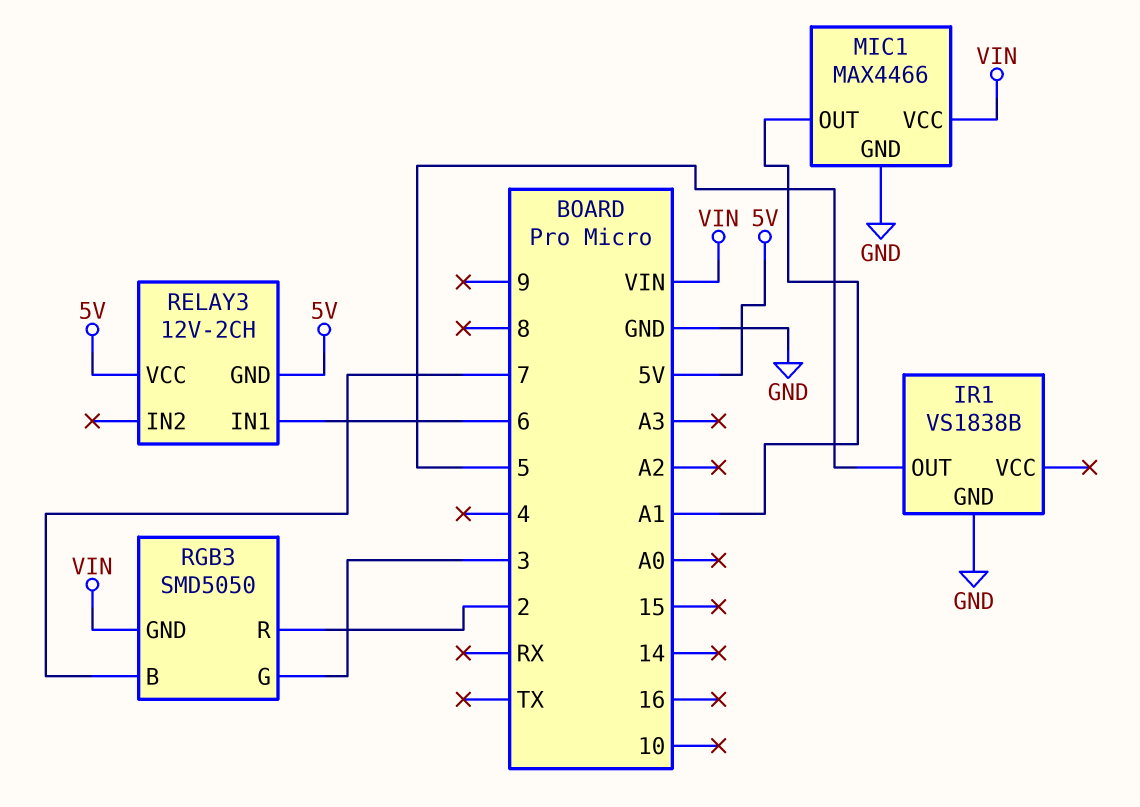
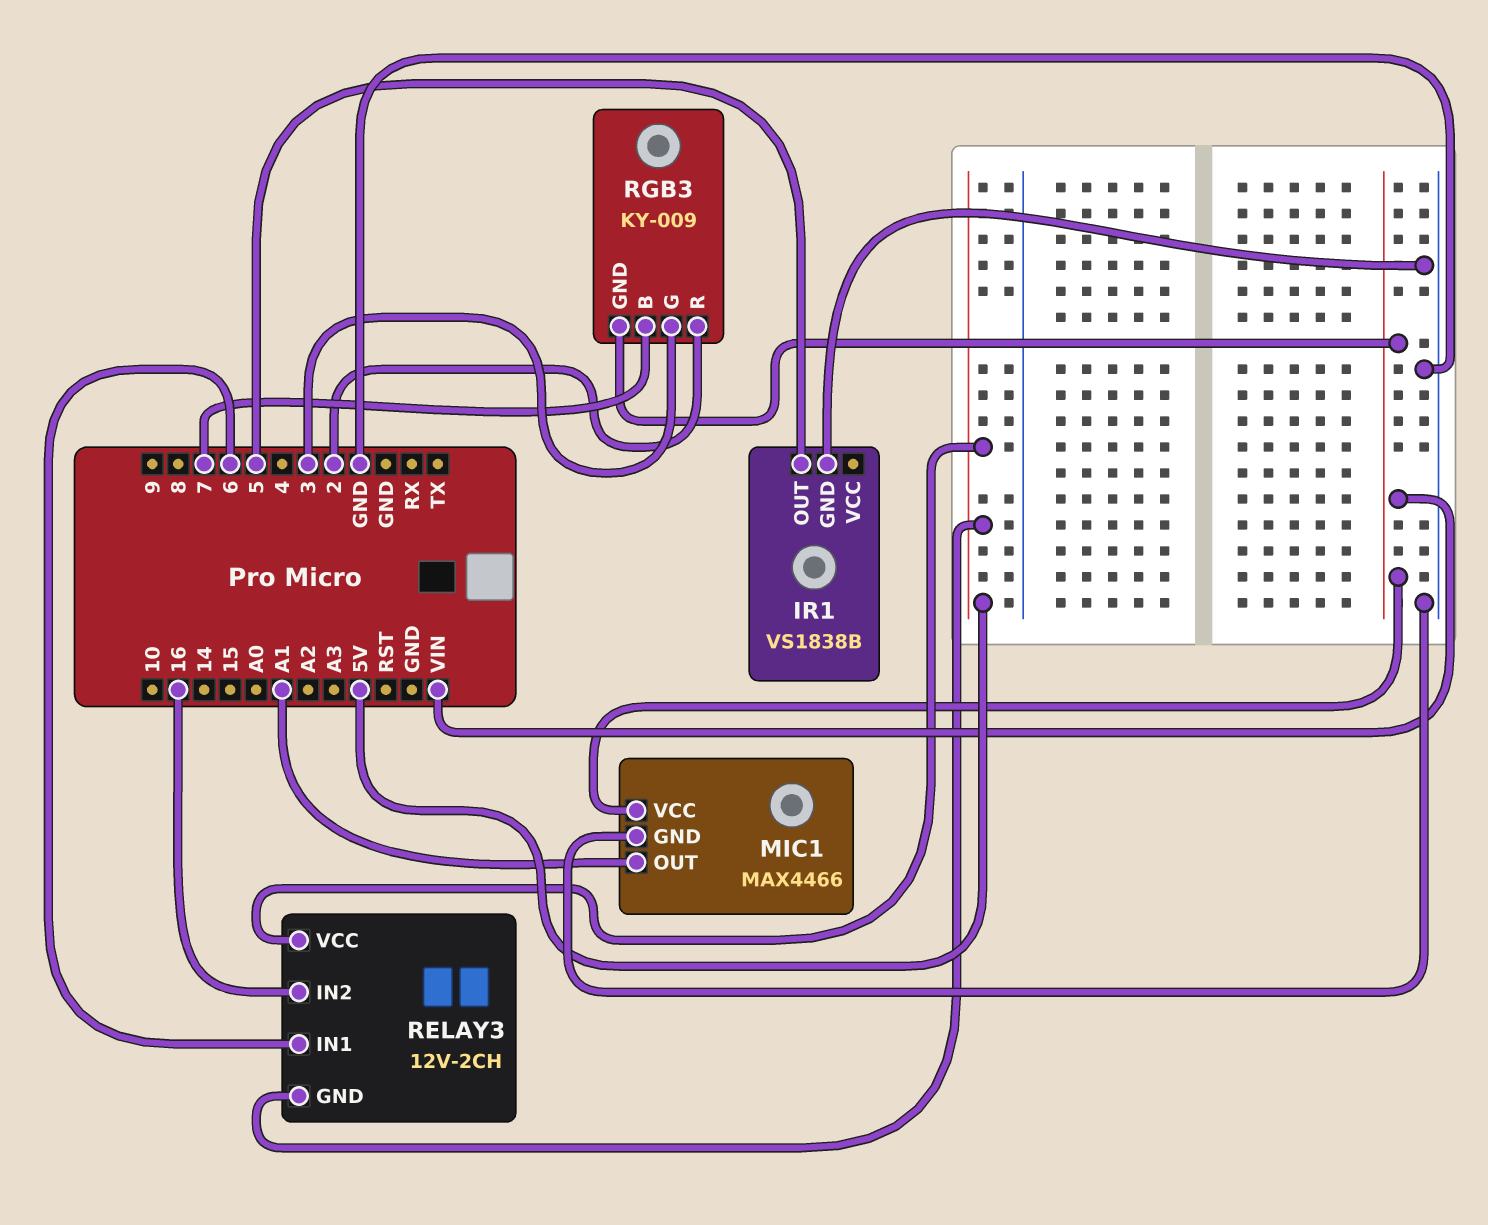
RELAY3 pin IN2: none -> 16
RGB3: SMD5050 -> KY-009

